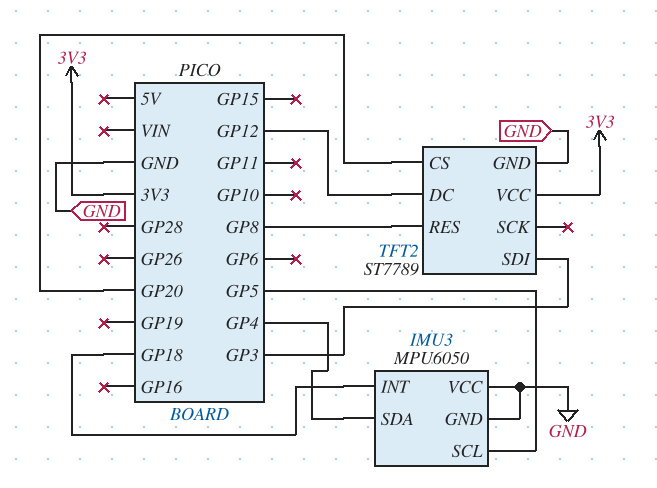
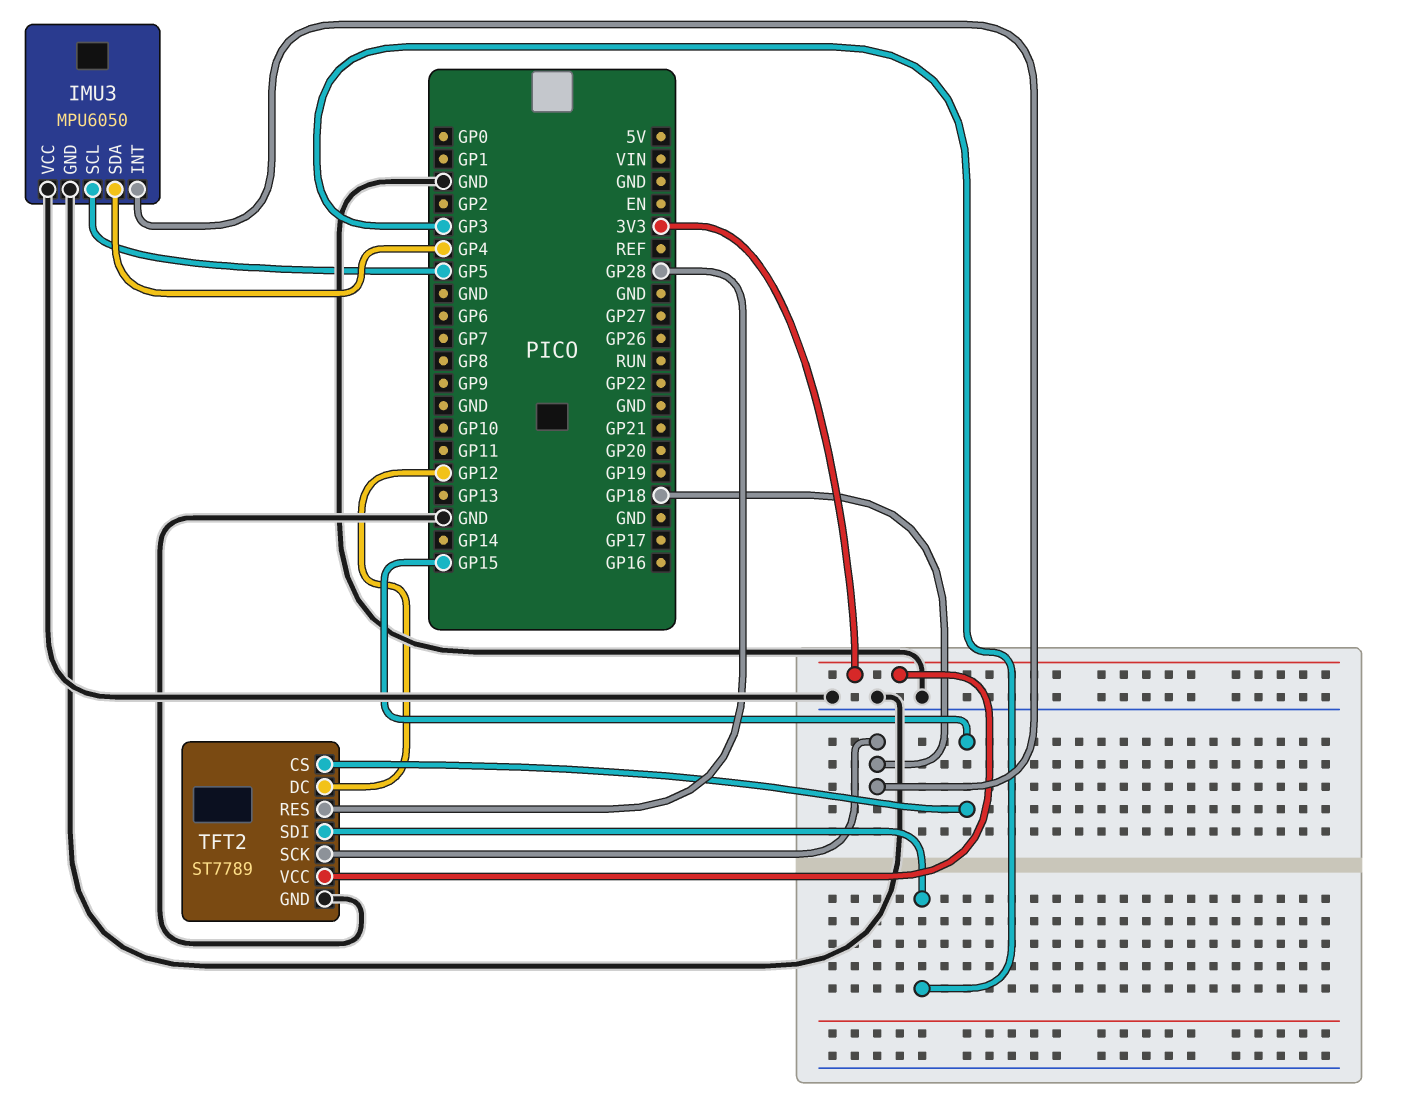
TFT2 pin CS: GP20 -> GP15
TFT2 pin RES: GP8 -> GP28
TFT2 pin SCK: none -> GP18

